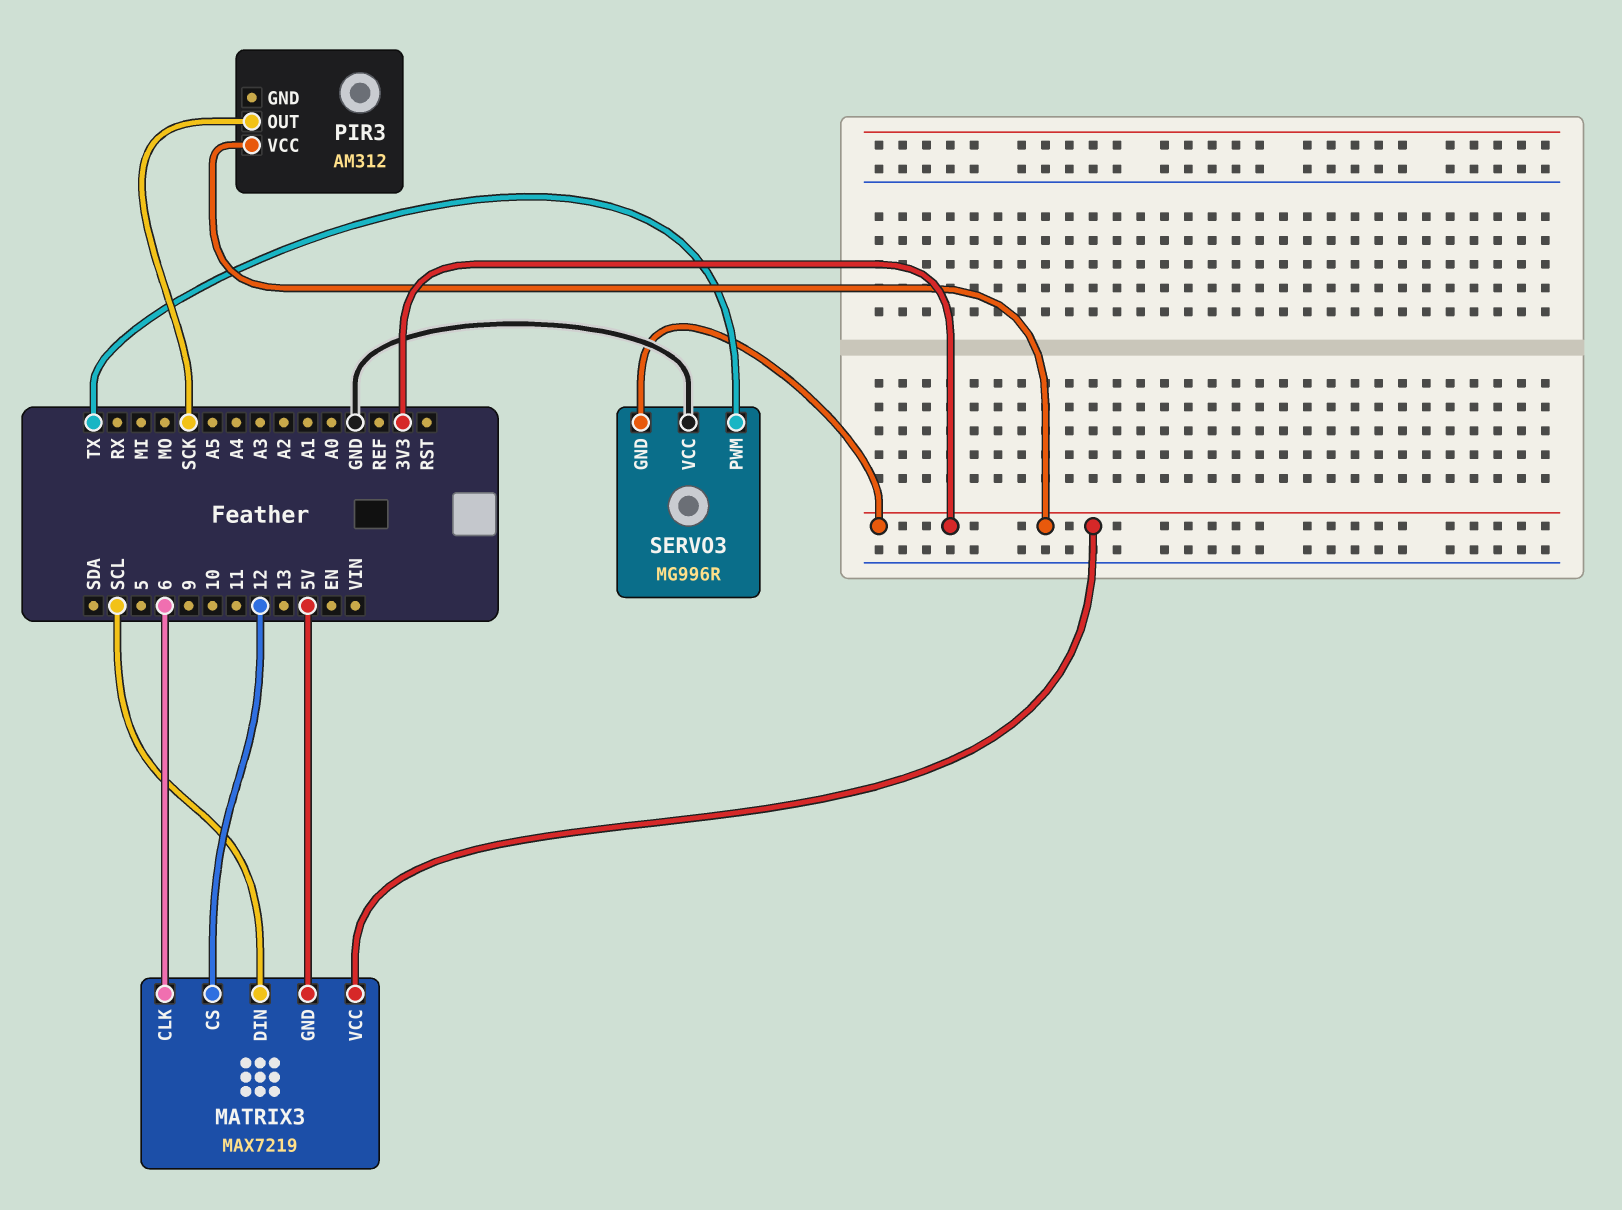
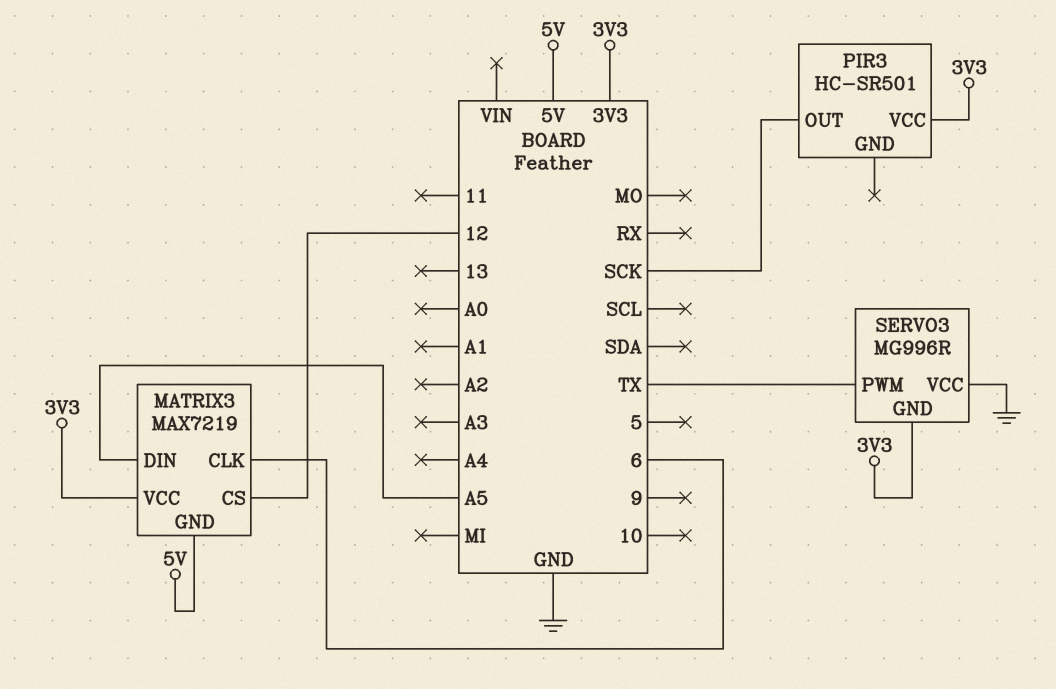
MATRIX3 pin DIN: SCL -> A5
PIR3: AM312 -> HC-SR501

